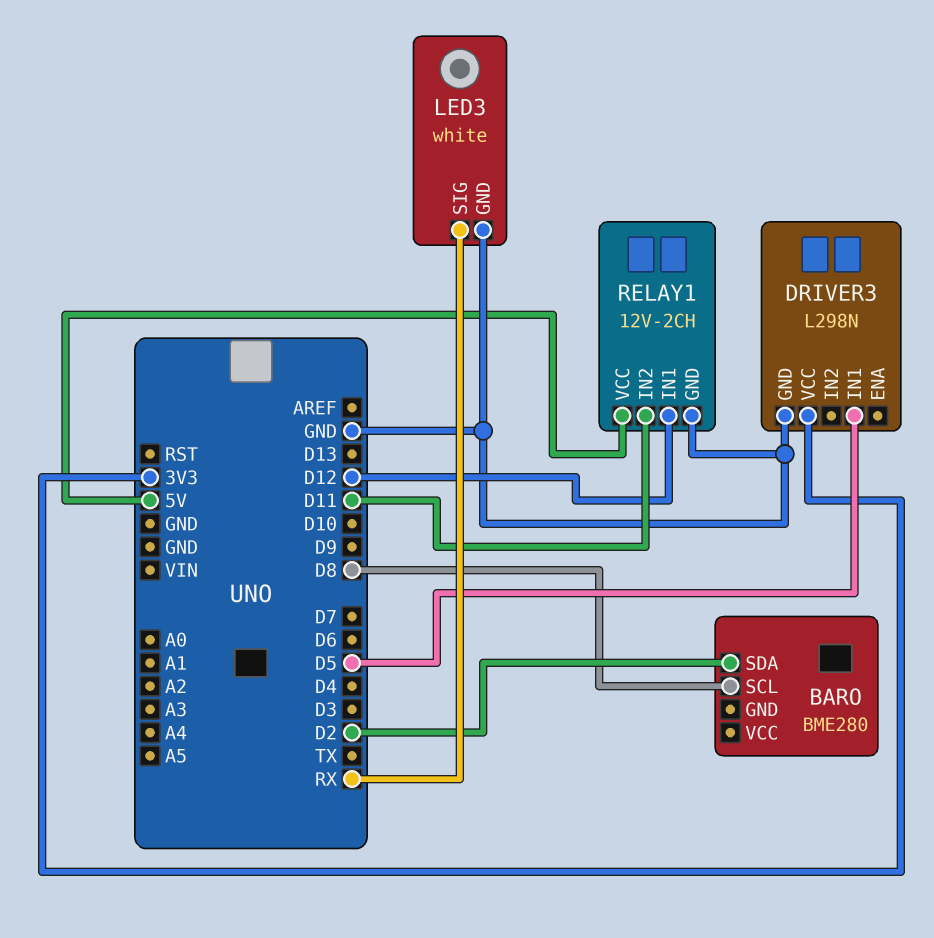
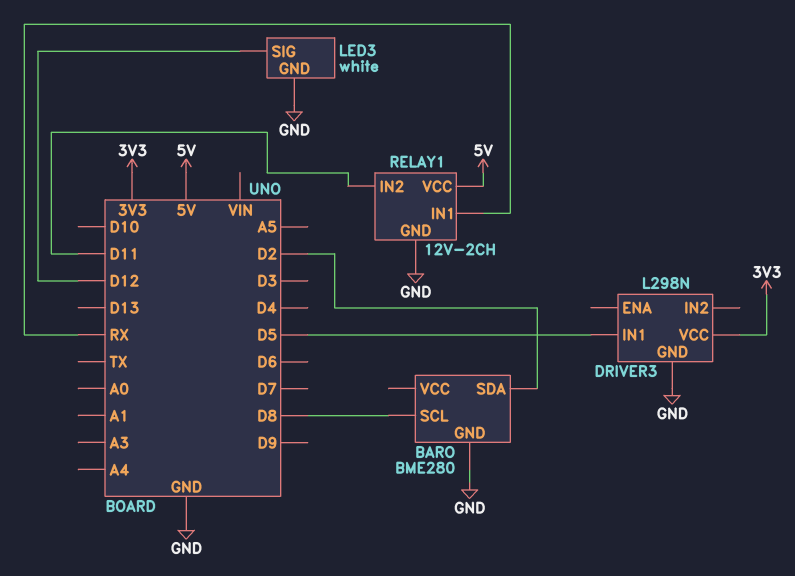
BARO pin GND: none -> GND
LED3 pin SIG: RX -> D12
RELAY1 pin IN1: D12 -> RX

